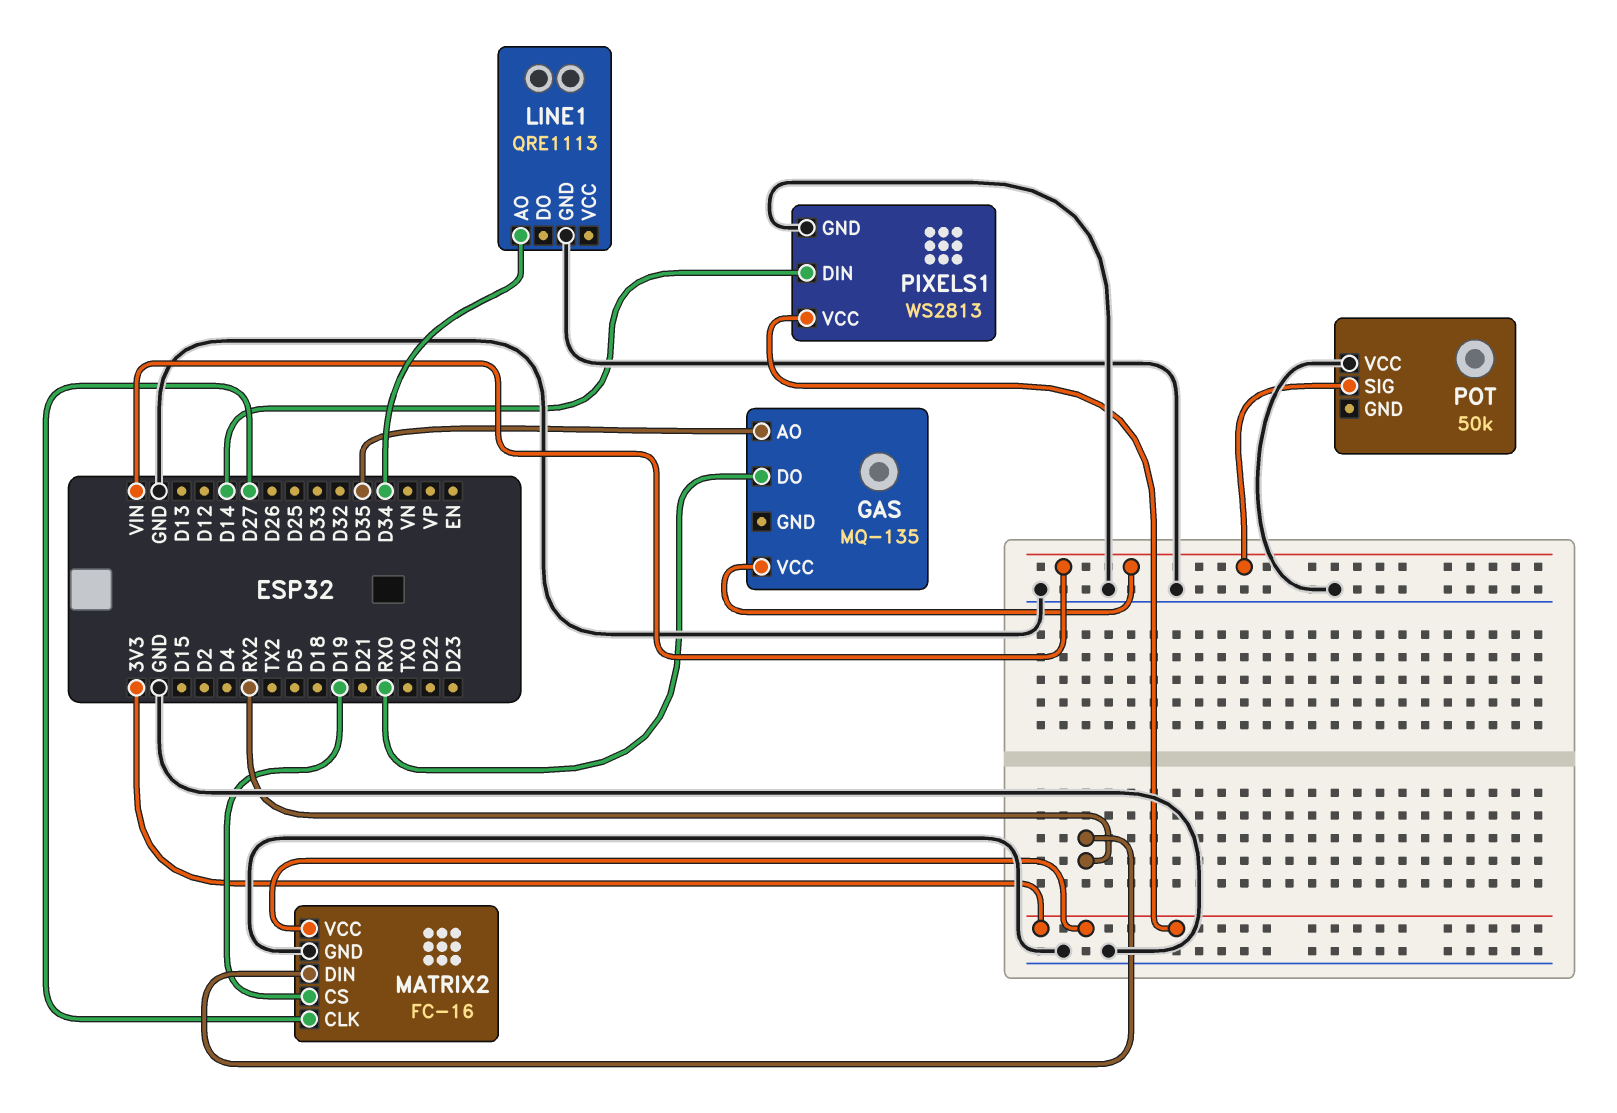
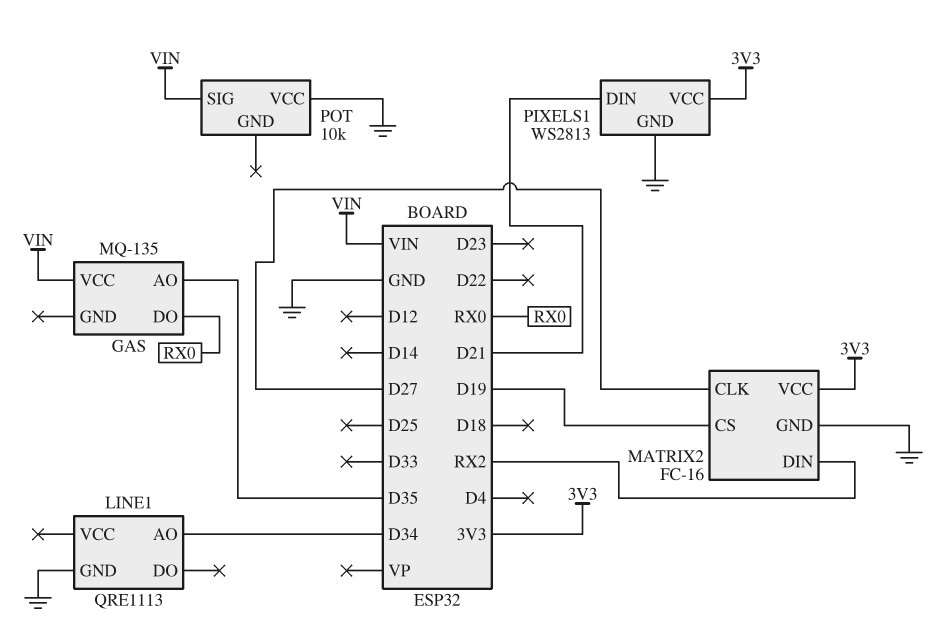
PIXELS1 pin DIN: D14 -> D21
POT: 50k -> 10k

